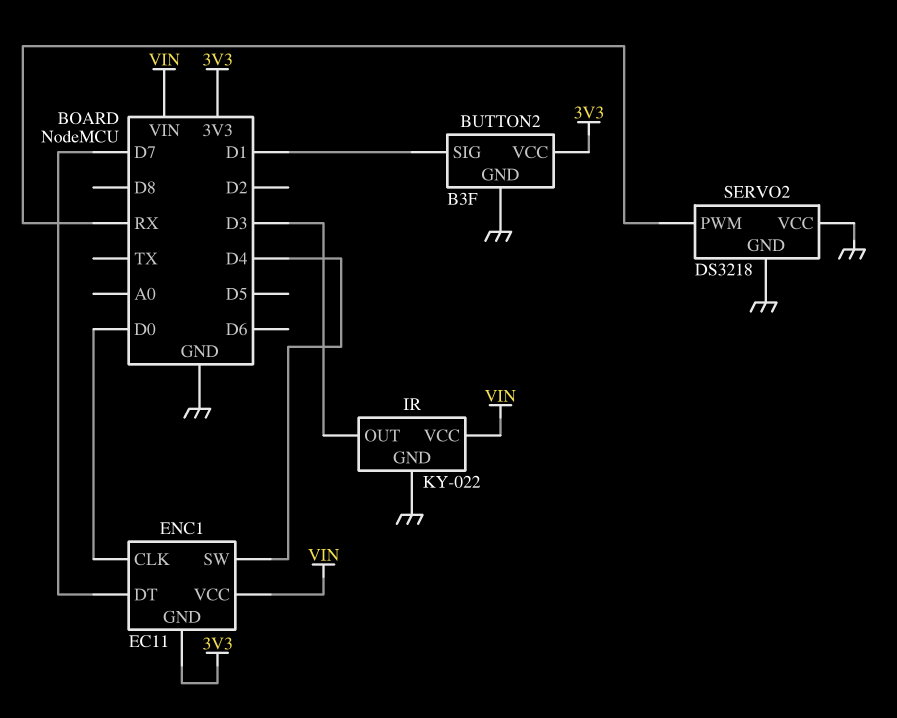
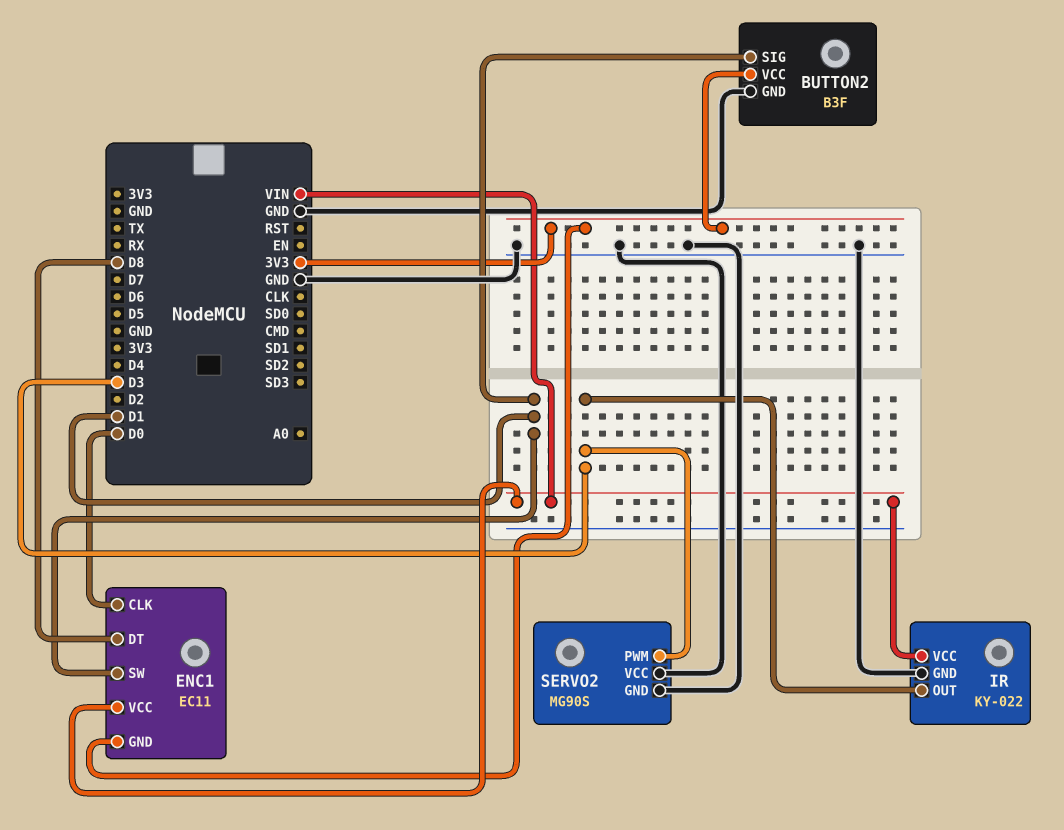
ENC1 pin DT: D7 -> D8
ENC1 pin SW: D4 -> D1
SERVO2: DS3218 -> MG90S
SERVO2 pin PWM: RX -> D3

